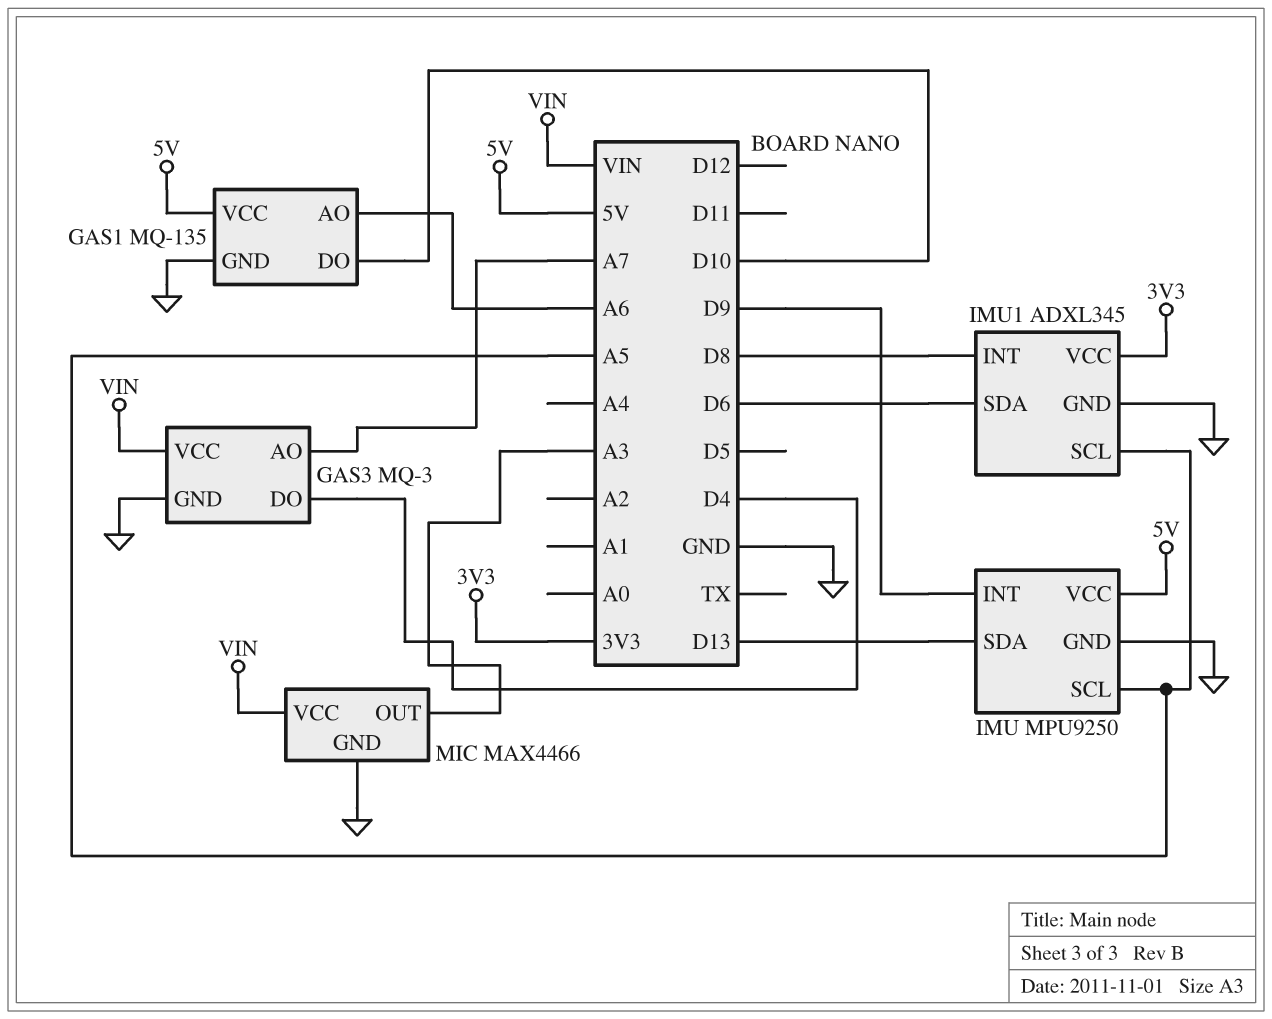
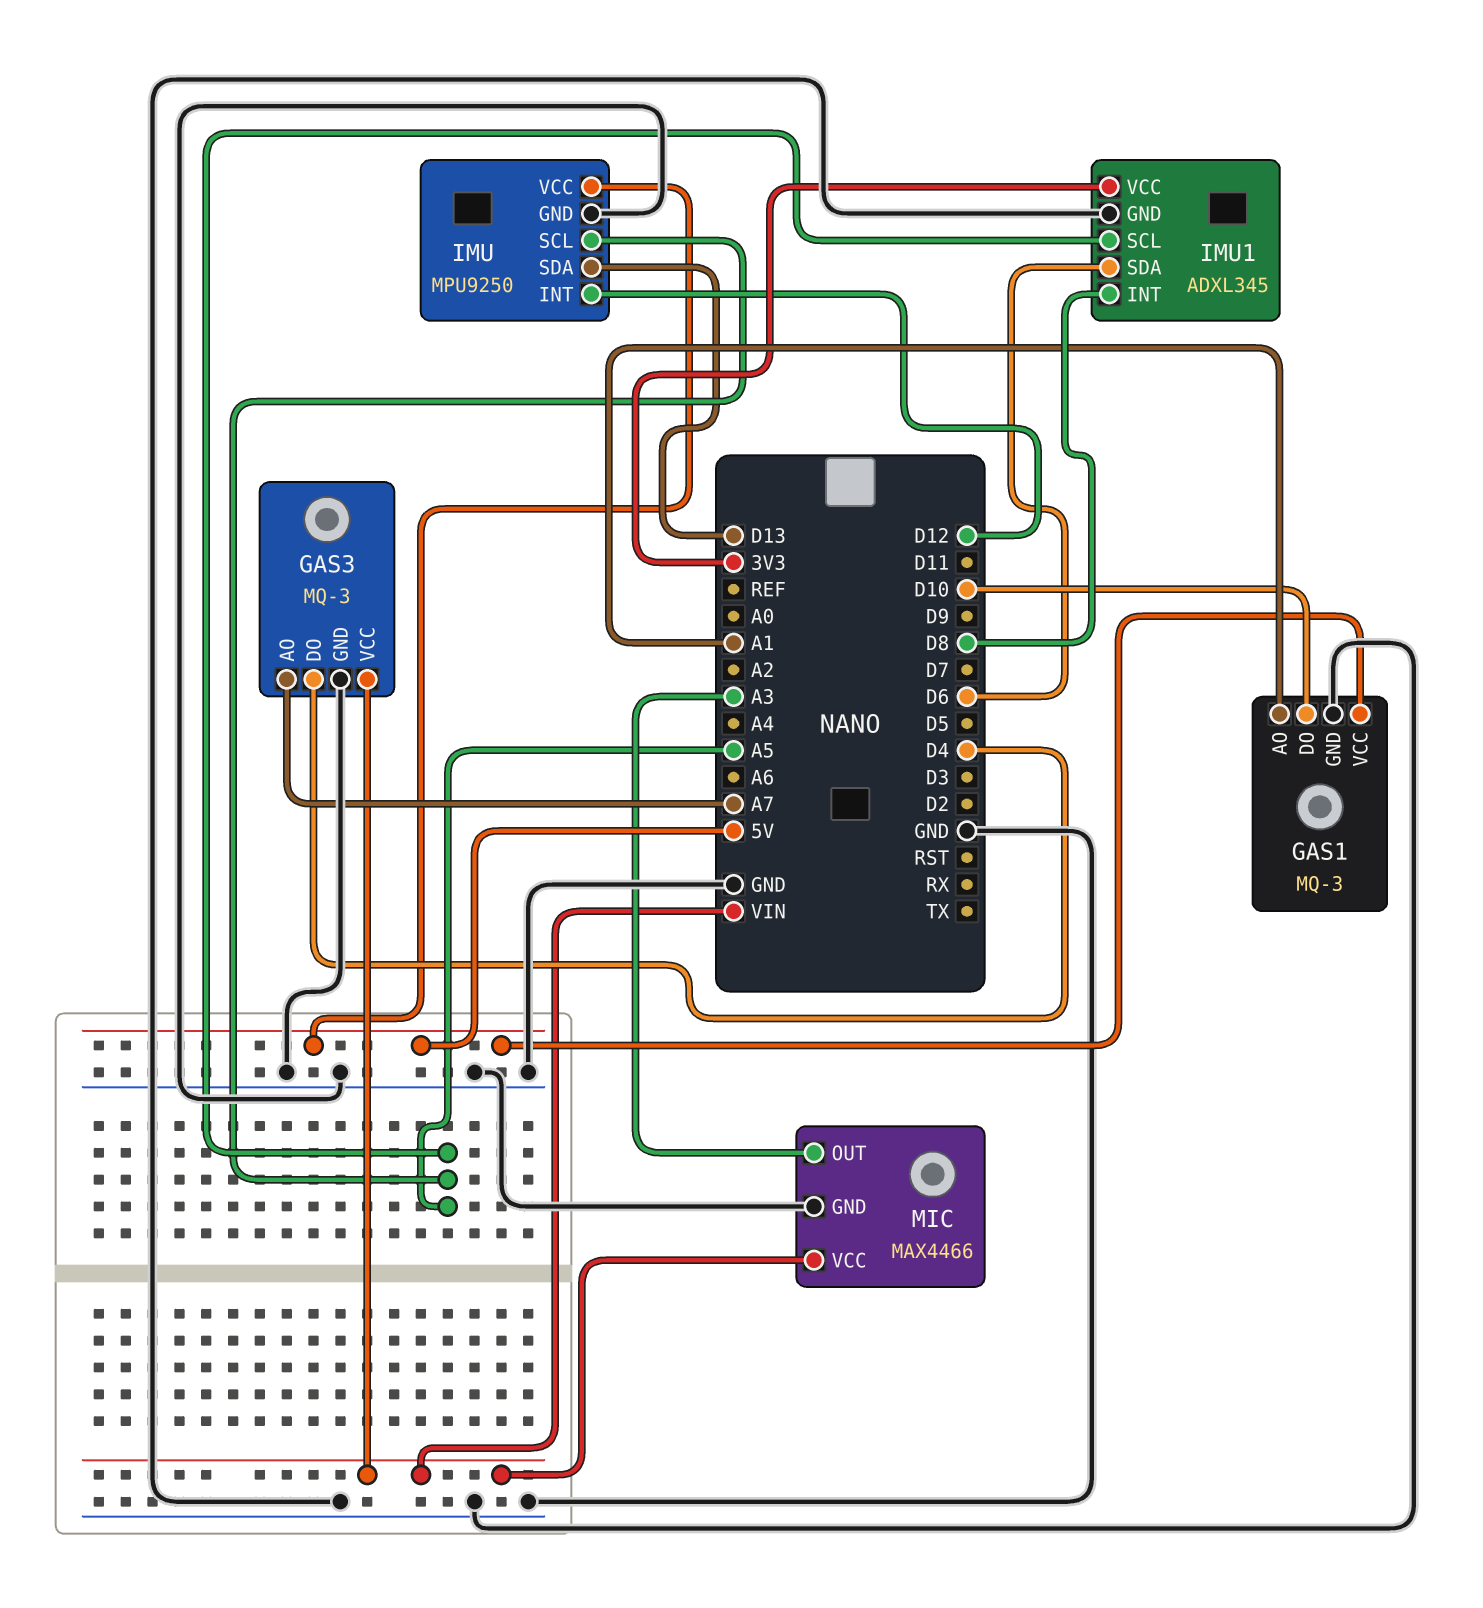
GAS1: MQ-135 -> MQ-3
GAS1 pin AO: A6 -> A1
IMU pin INT: D9 -> D12

